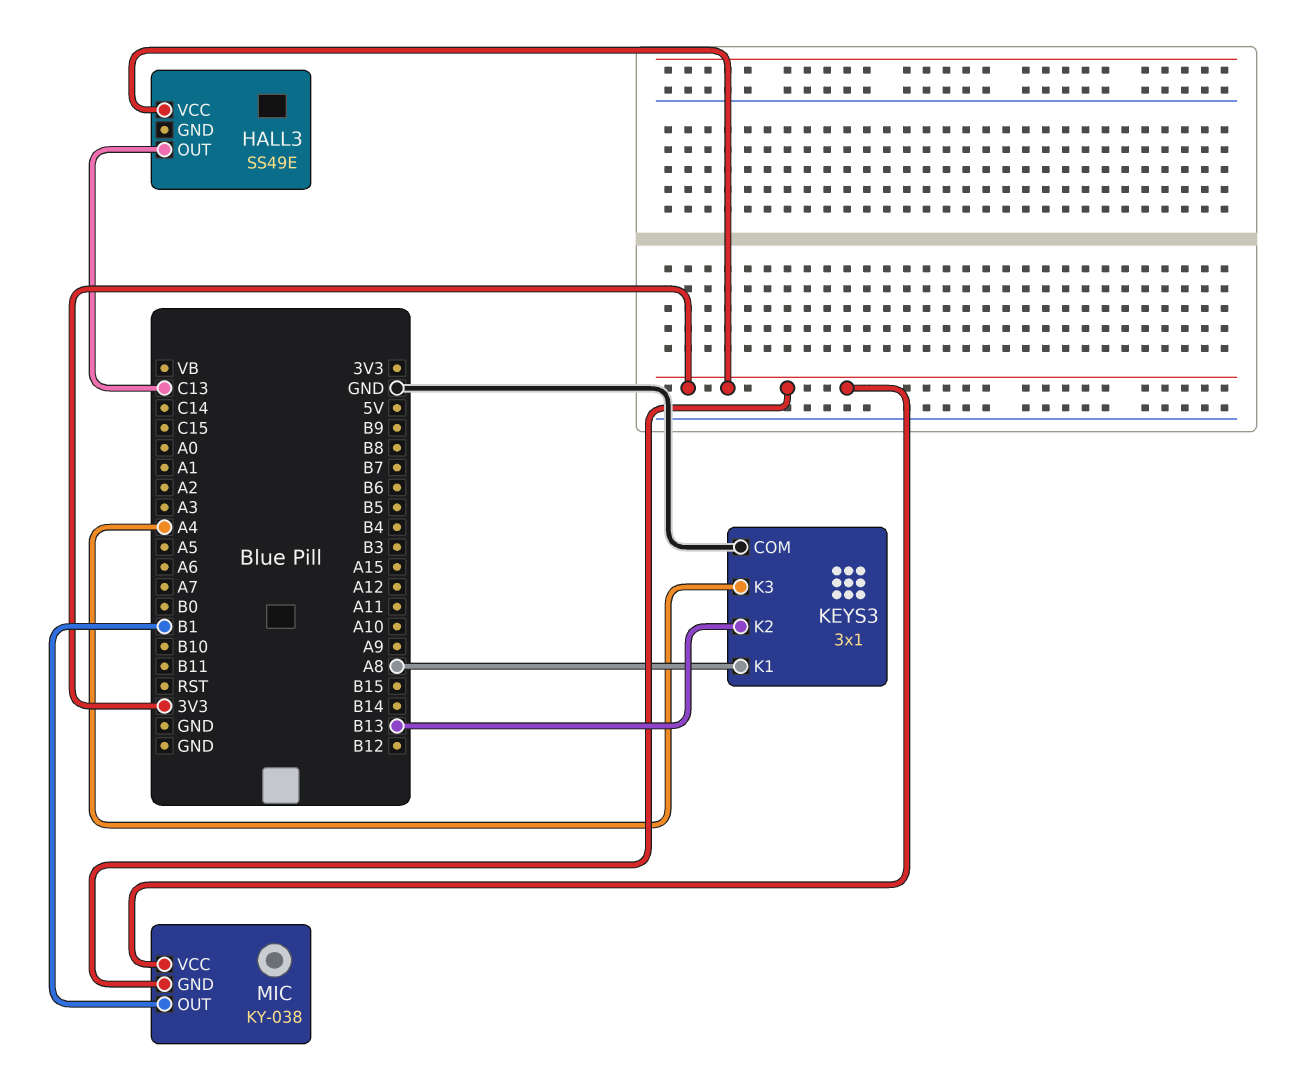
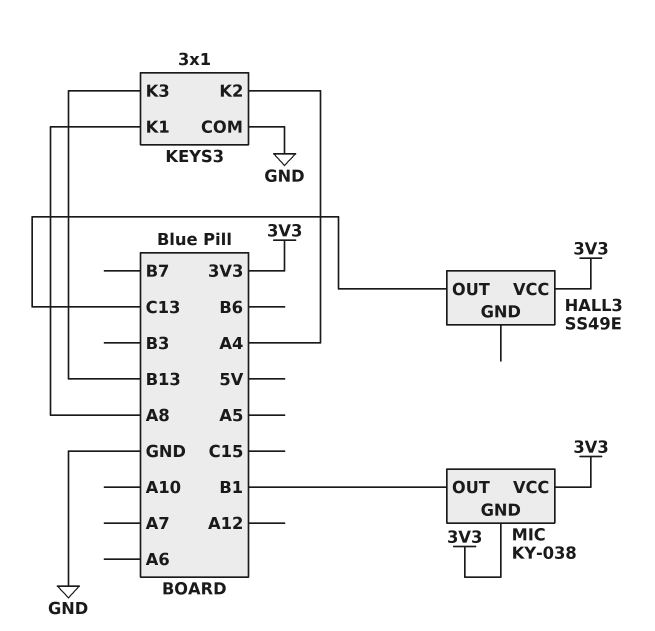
KEYS3 pin K2: B13 -> A4
KEYS3 pin K3: A4 -> B13

